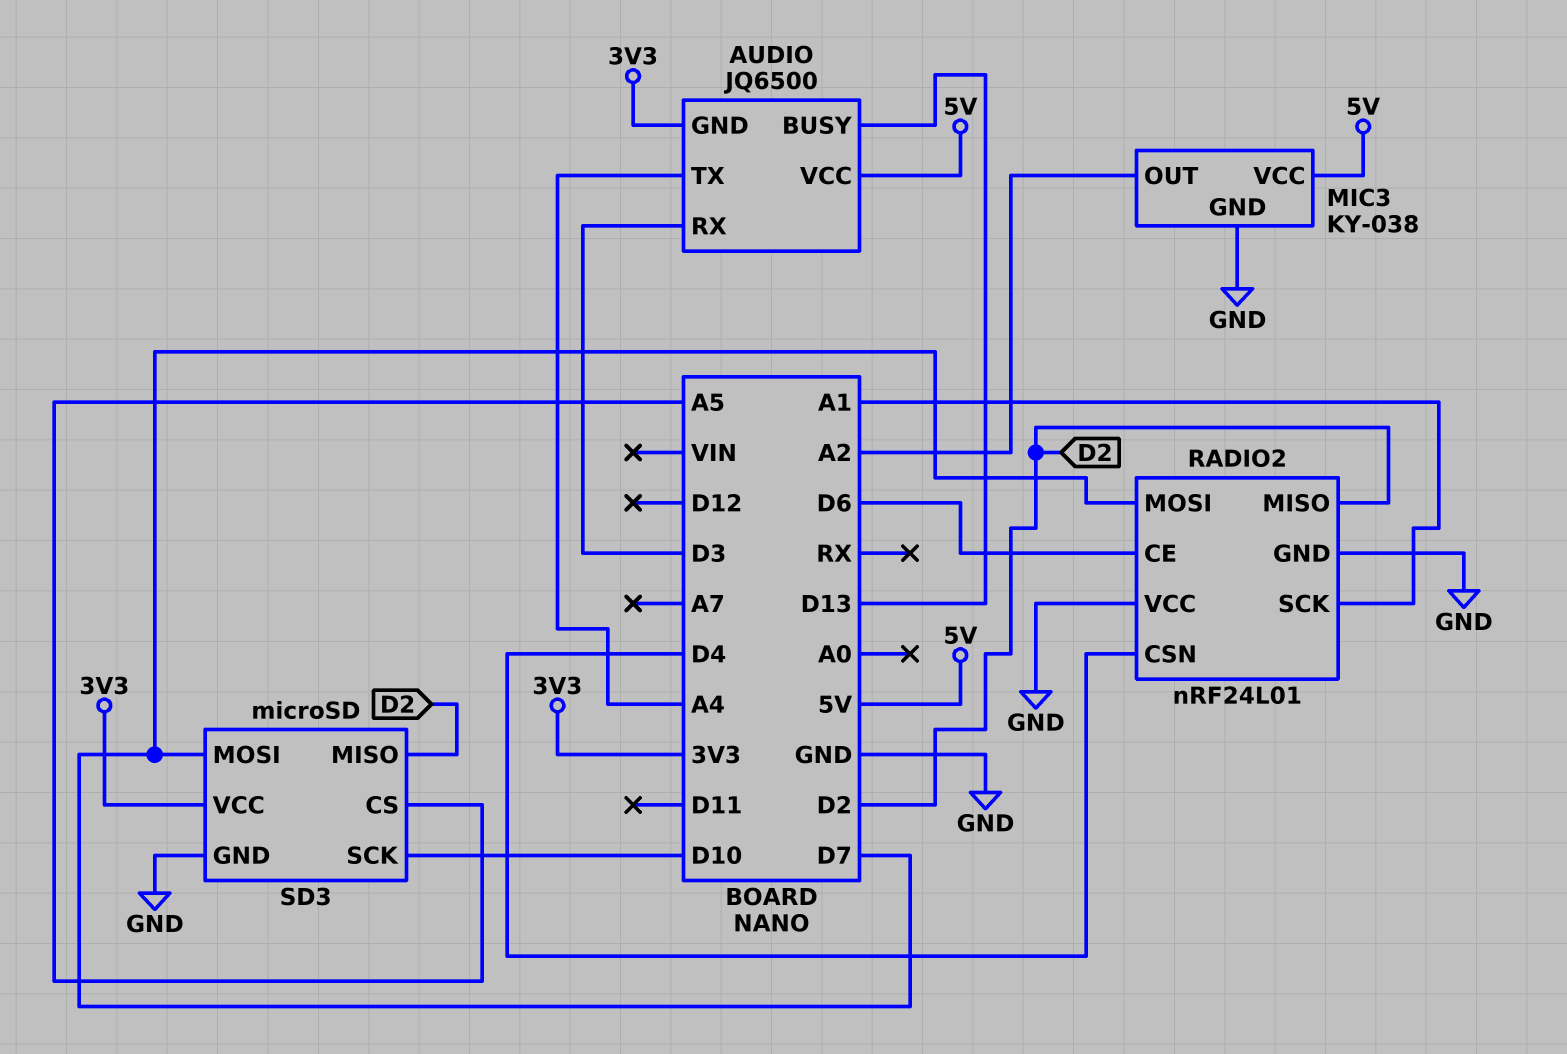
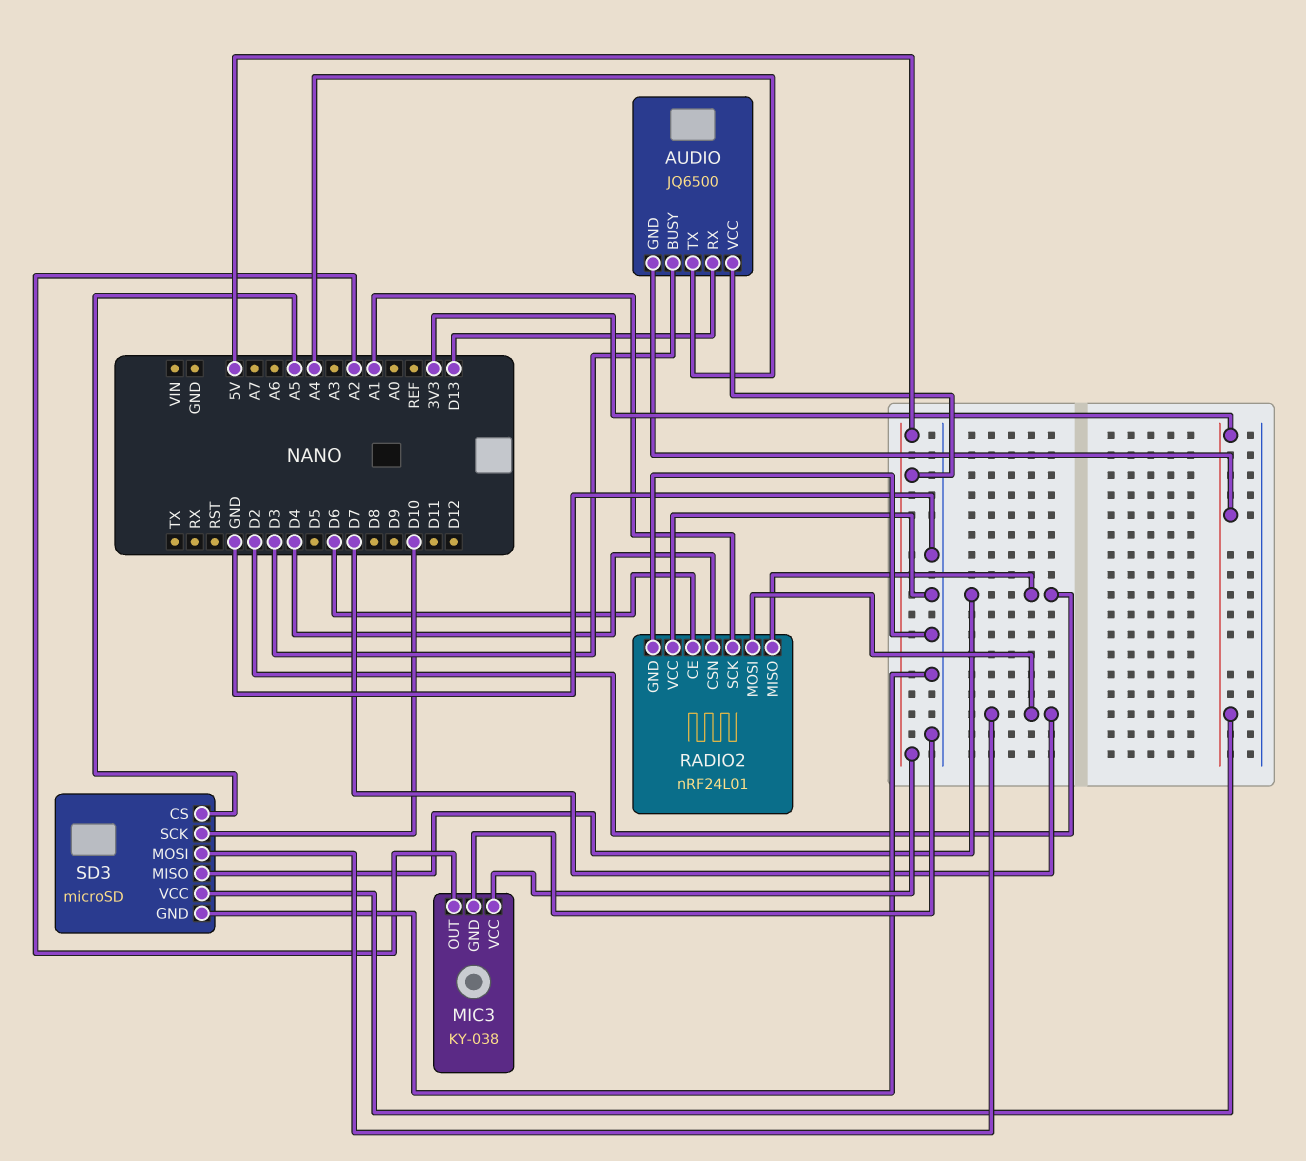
AUDIO pin BUSY: D13 -> D3
AUDIO pin RX: D3 -> D13

